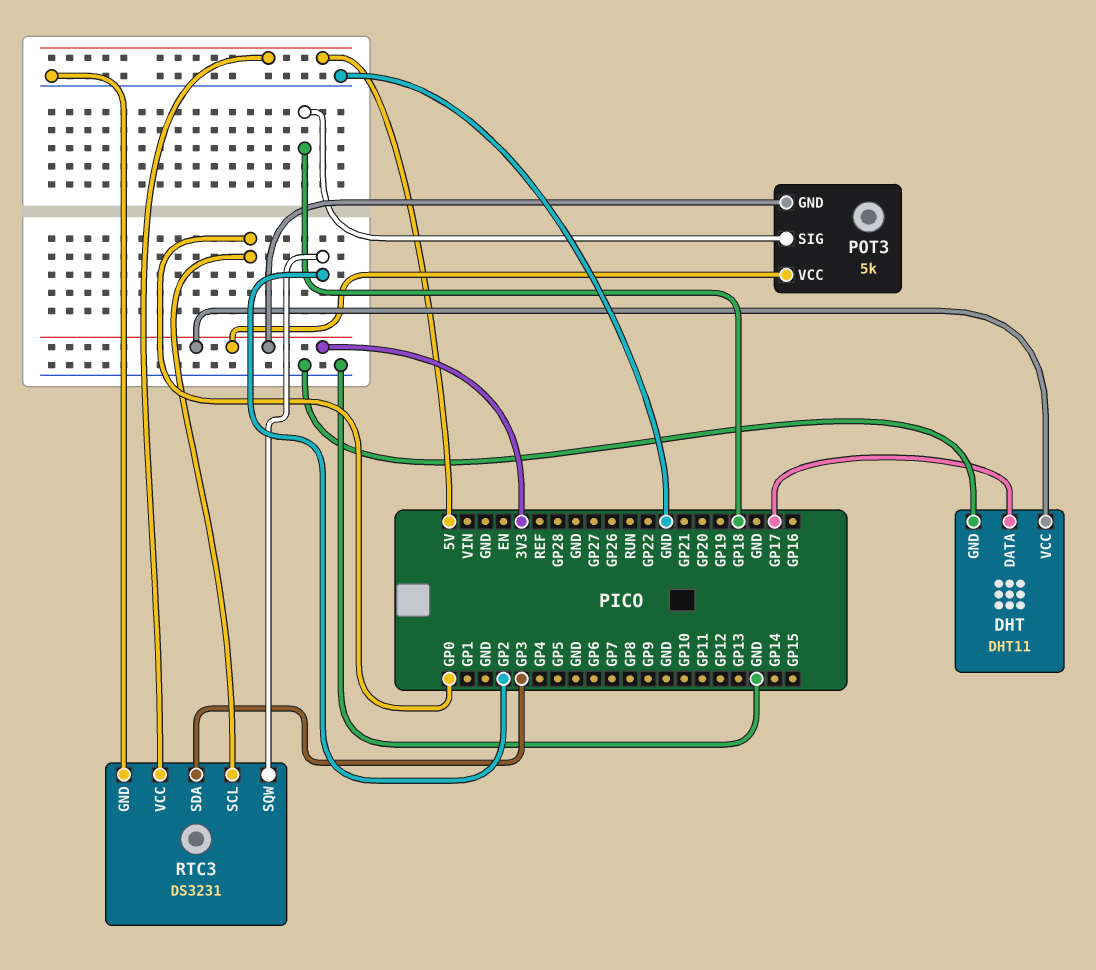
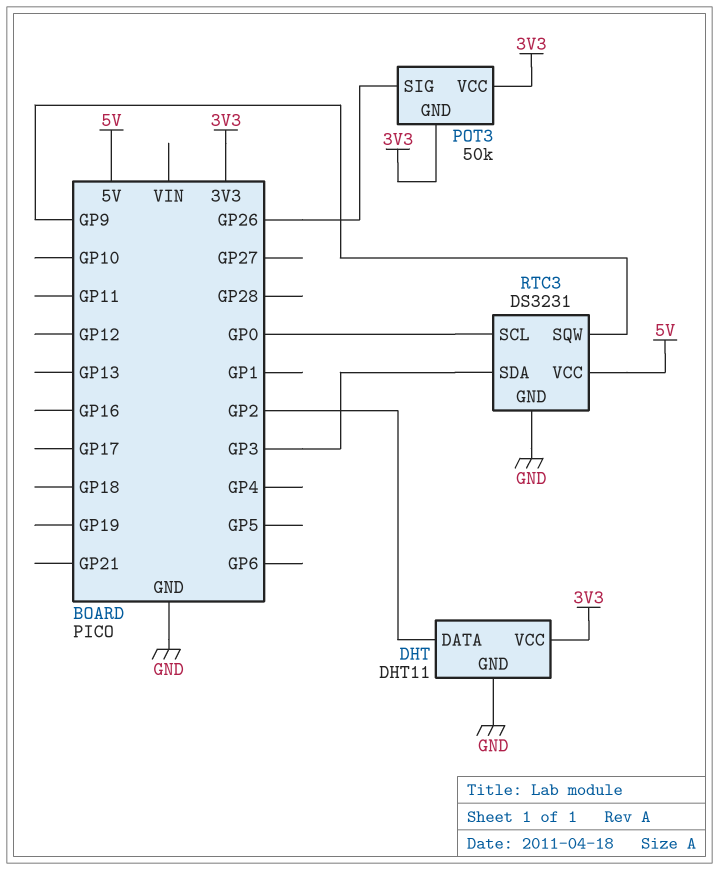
DHT pin DATA: GP17 -> GP2
POT3: 5k -> 50k
POT3 pin SIG: GP18 -> GP26
RTC3 pin SQW: GP2 -> GP9

